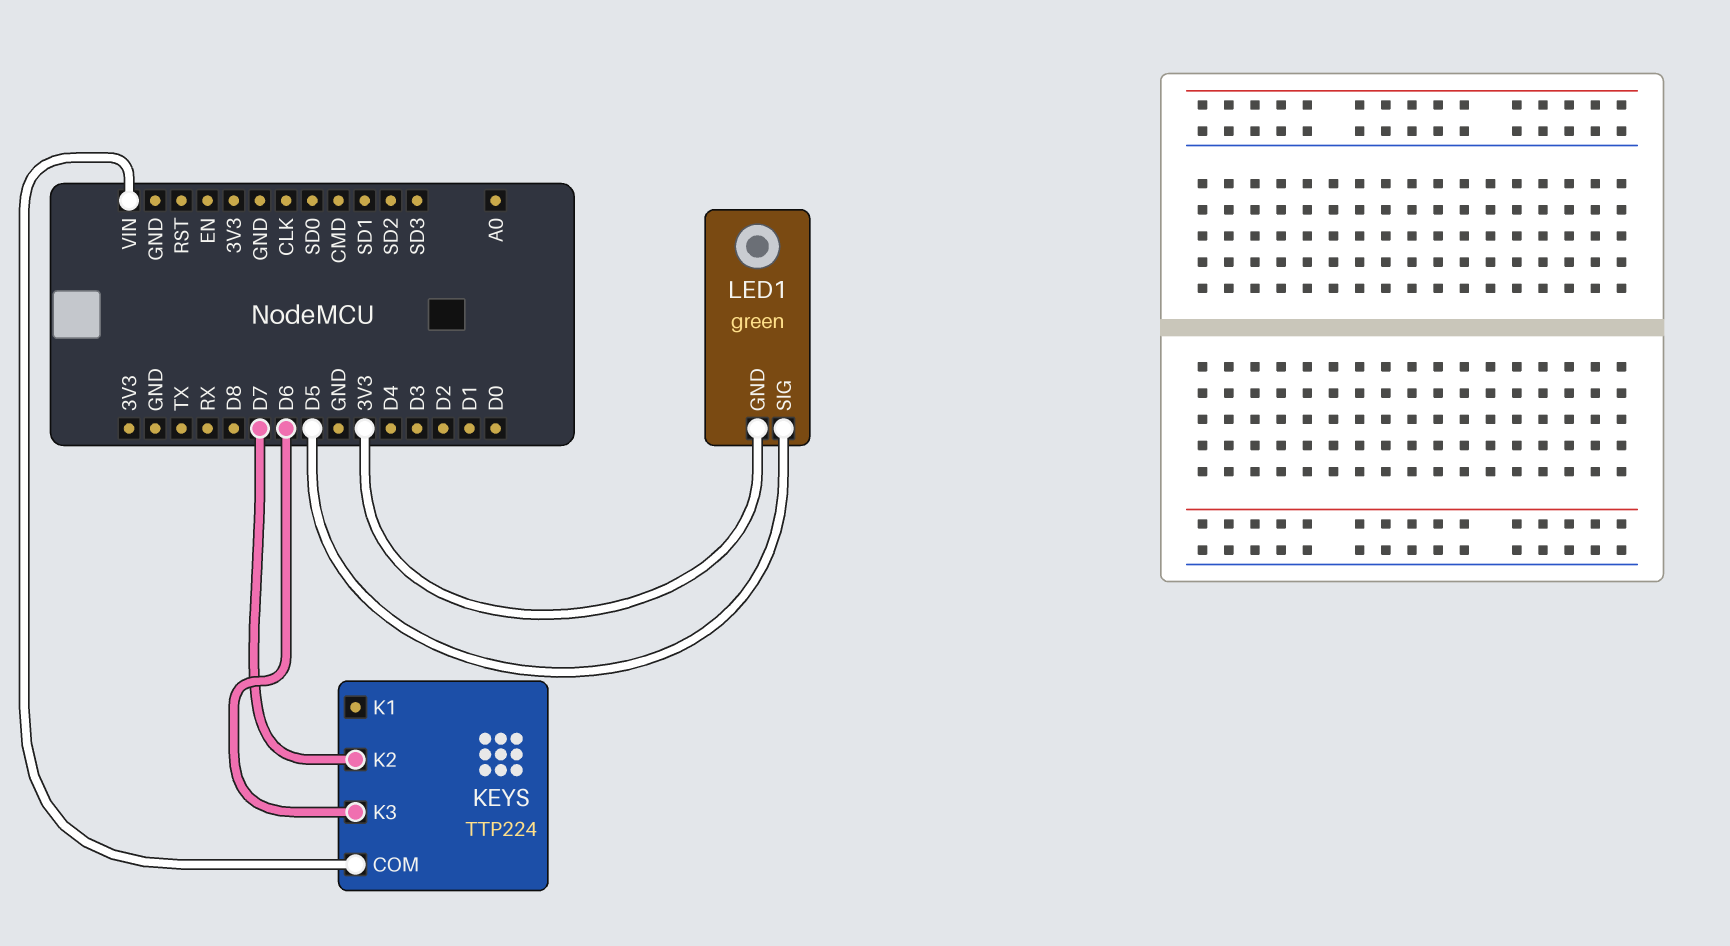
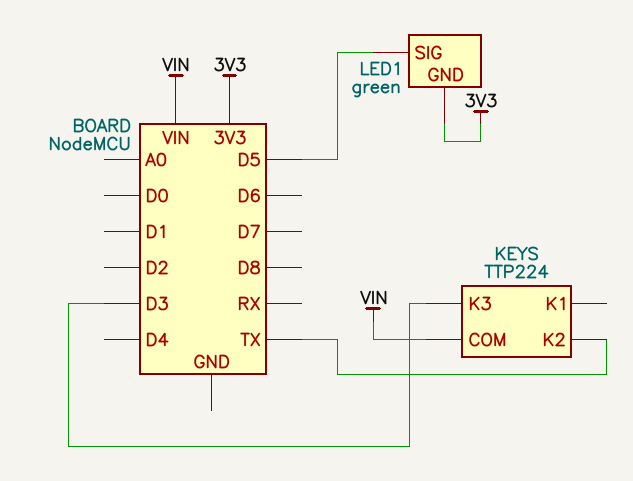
KEYS pin K2: D7 -> TX
KEYS pin K3: D6 -> D3

